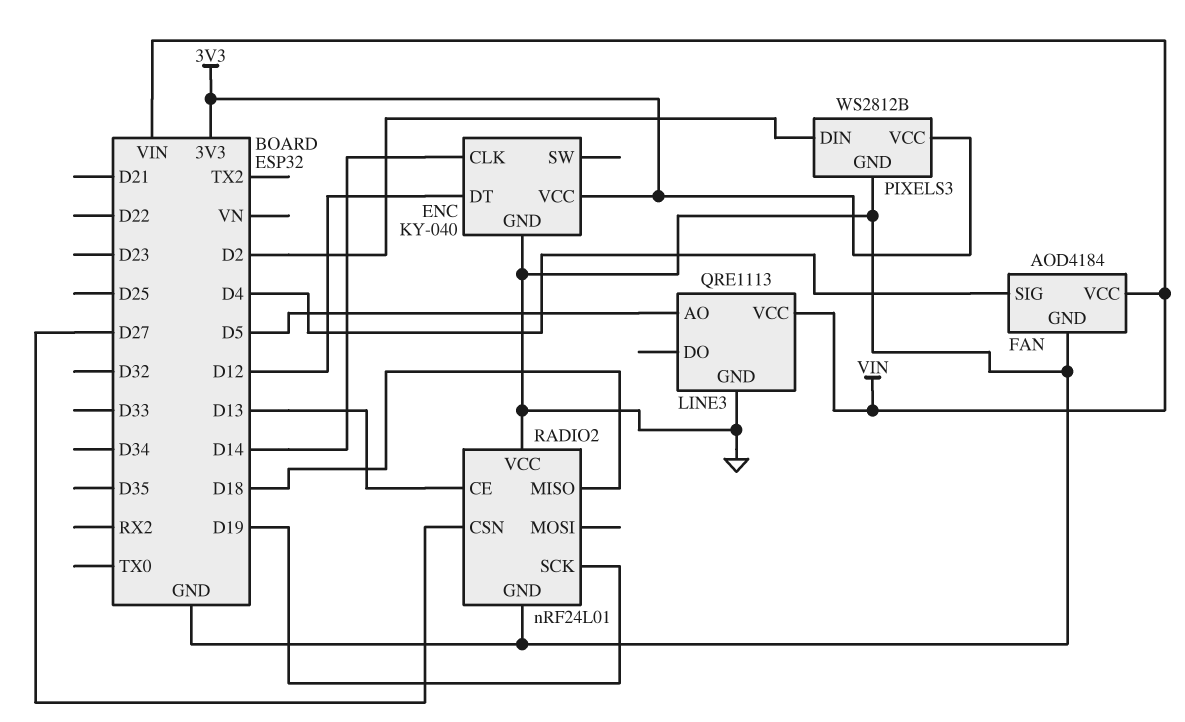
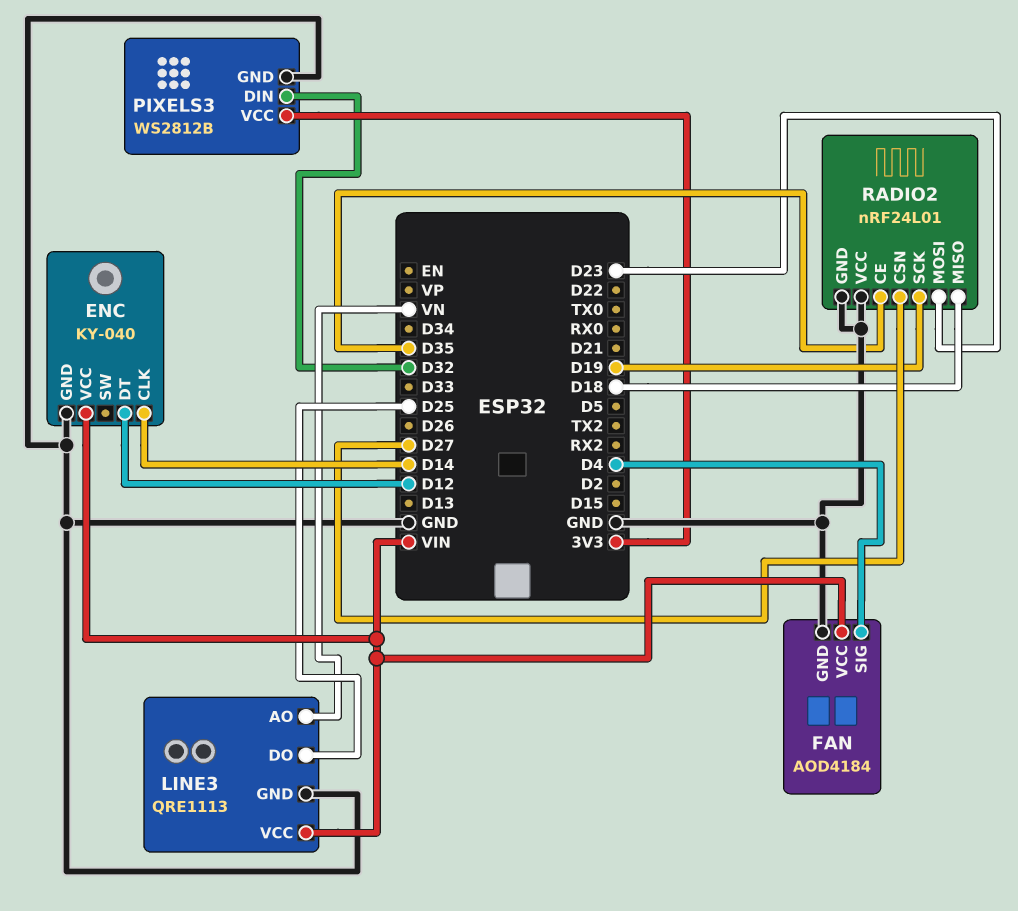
ENC pin VCC: 3V3 -> VIN
LINE3 pin AO: D5 -> VN
LINE3 pin DO: none -> D25
PIXELS3 pin DIN: D2 -> D32
RADIO2 pin CE: D13 -> D35
RADIO2 pin MOSI: none -> D23

